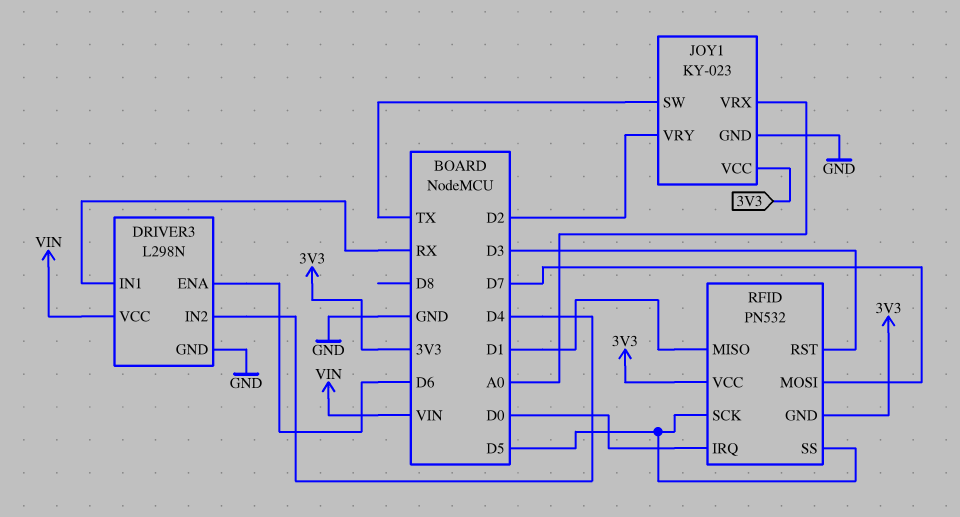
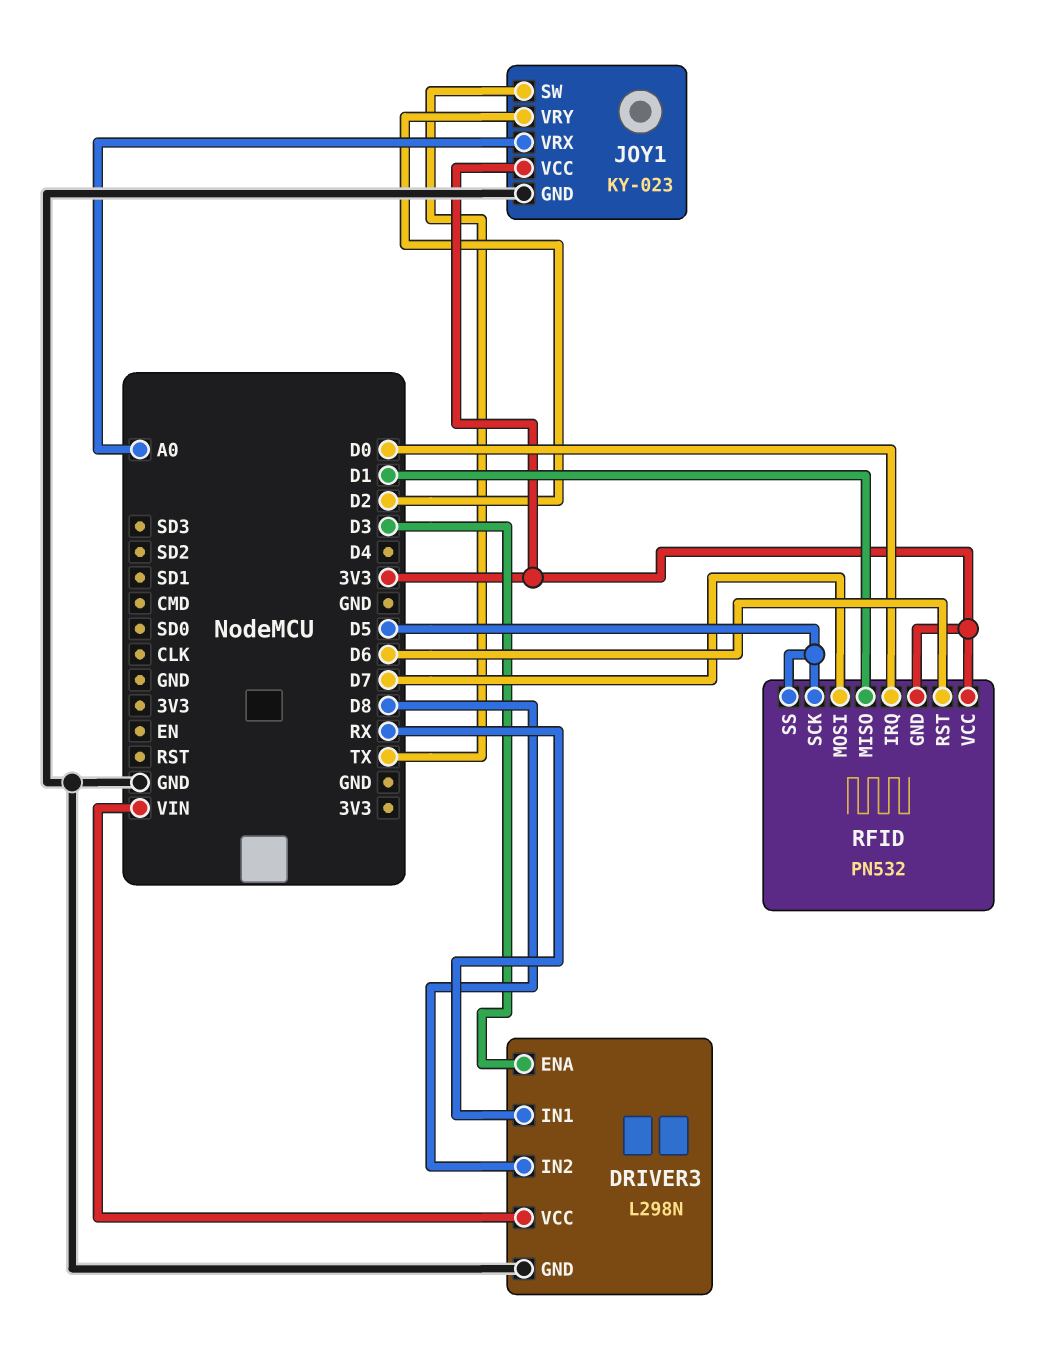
DRIVER3 pin ENA: D6 -> D3
DRIVER3 pin IN2: D4 -> D8
RFID pin RST: D3 -> D6

